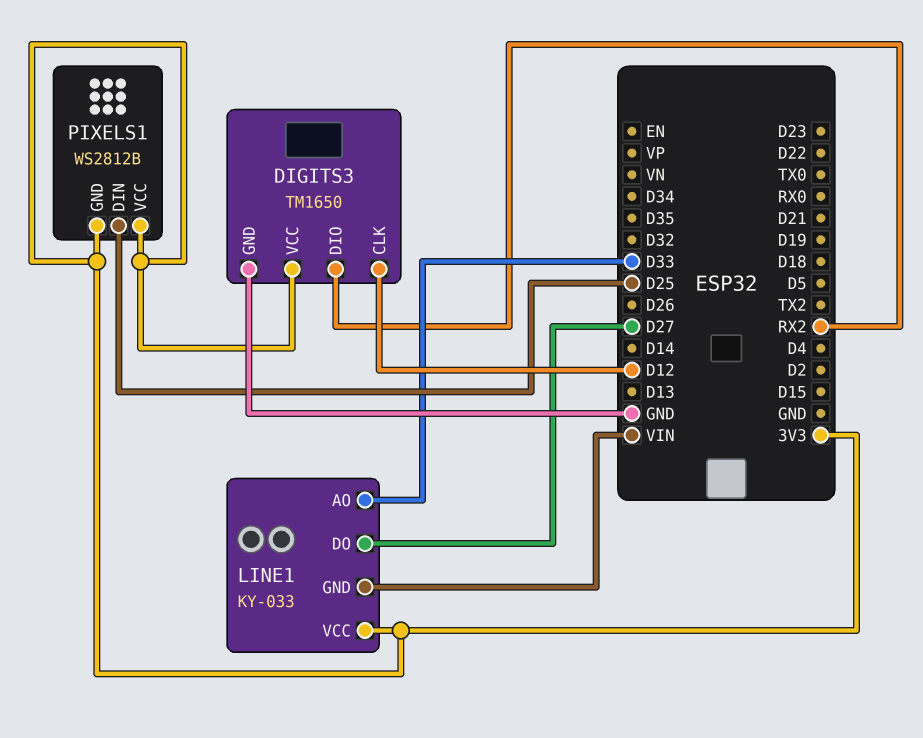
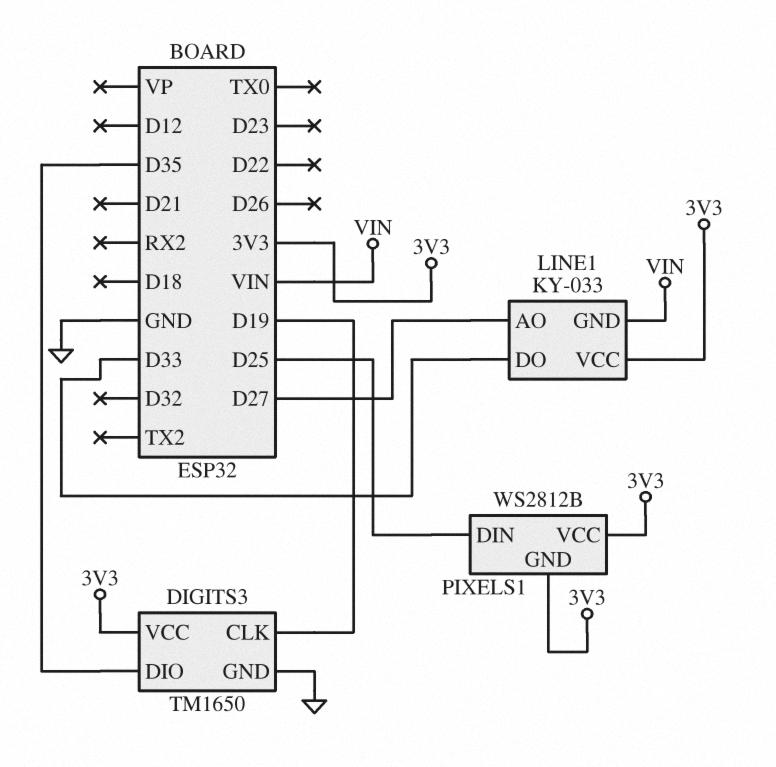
DIGITS3 pin CLK: D12 -> D19
DIGITS3 pin DIO: RX2 -> D35
LINE1 pin AO: D33 -> D27
LINE1 pin DO: D27 -> D33

